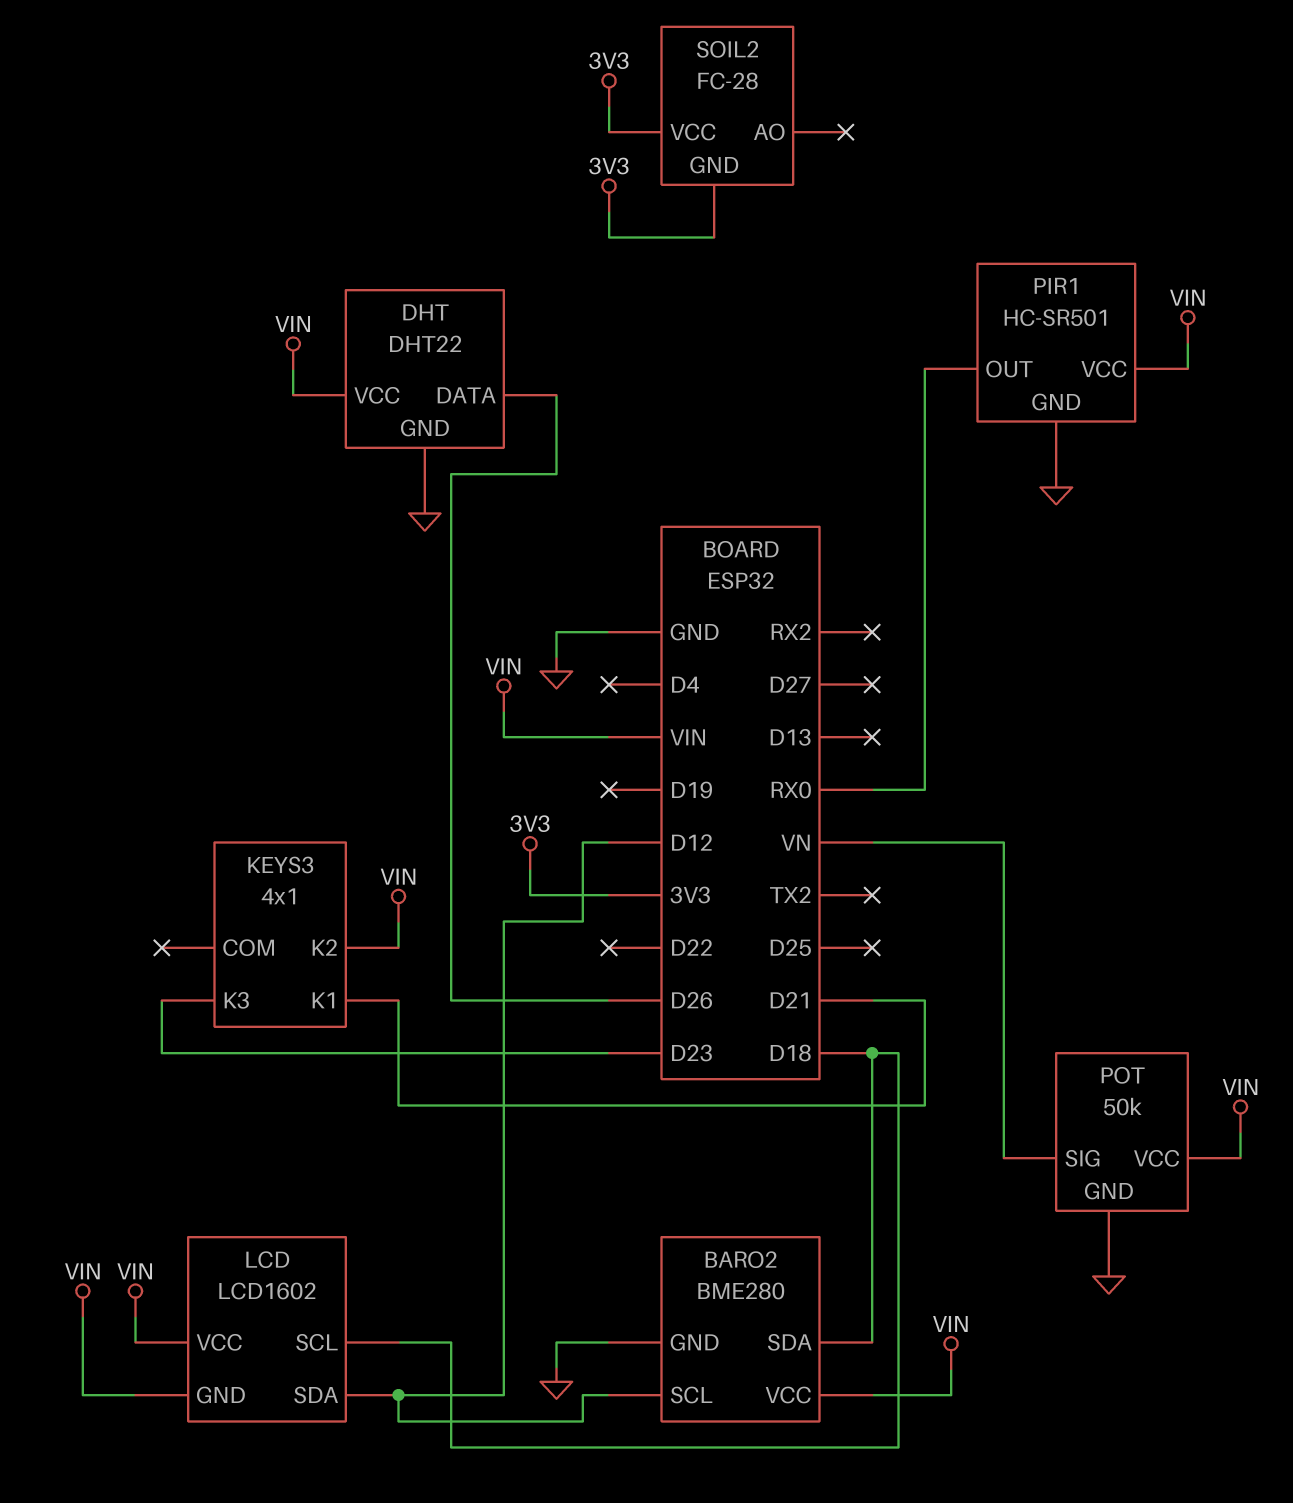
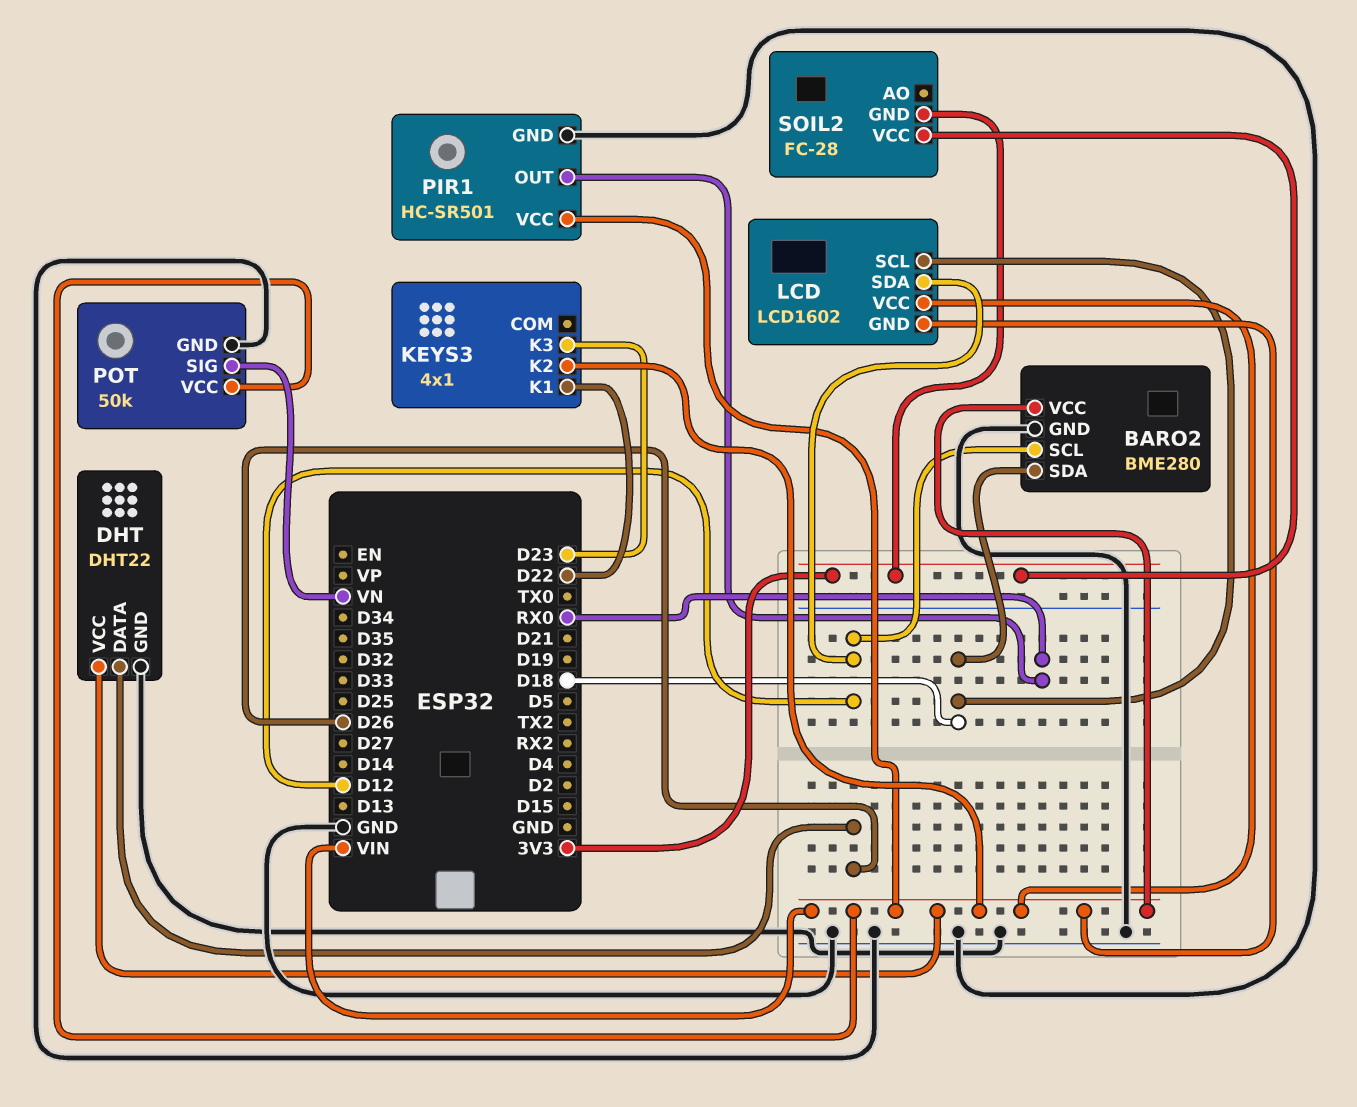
KEYS3 pin K1: D21 -> D22

